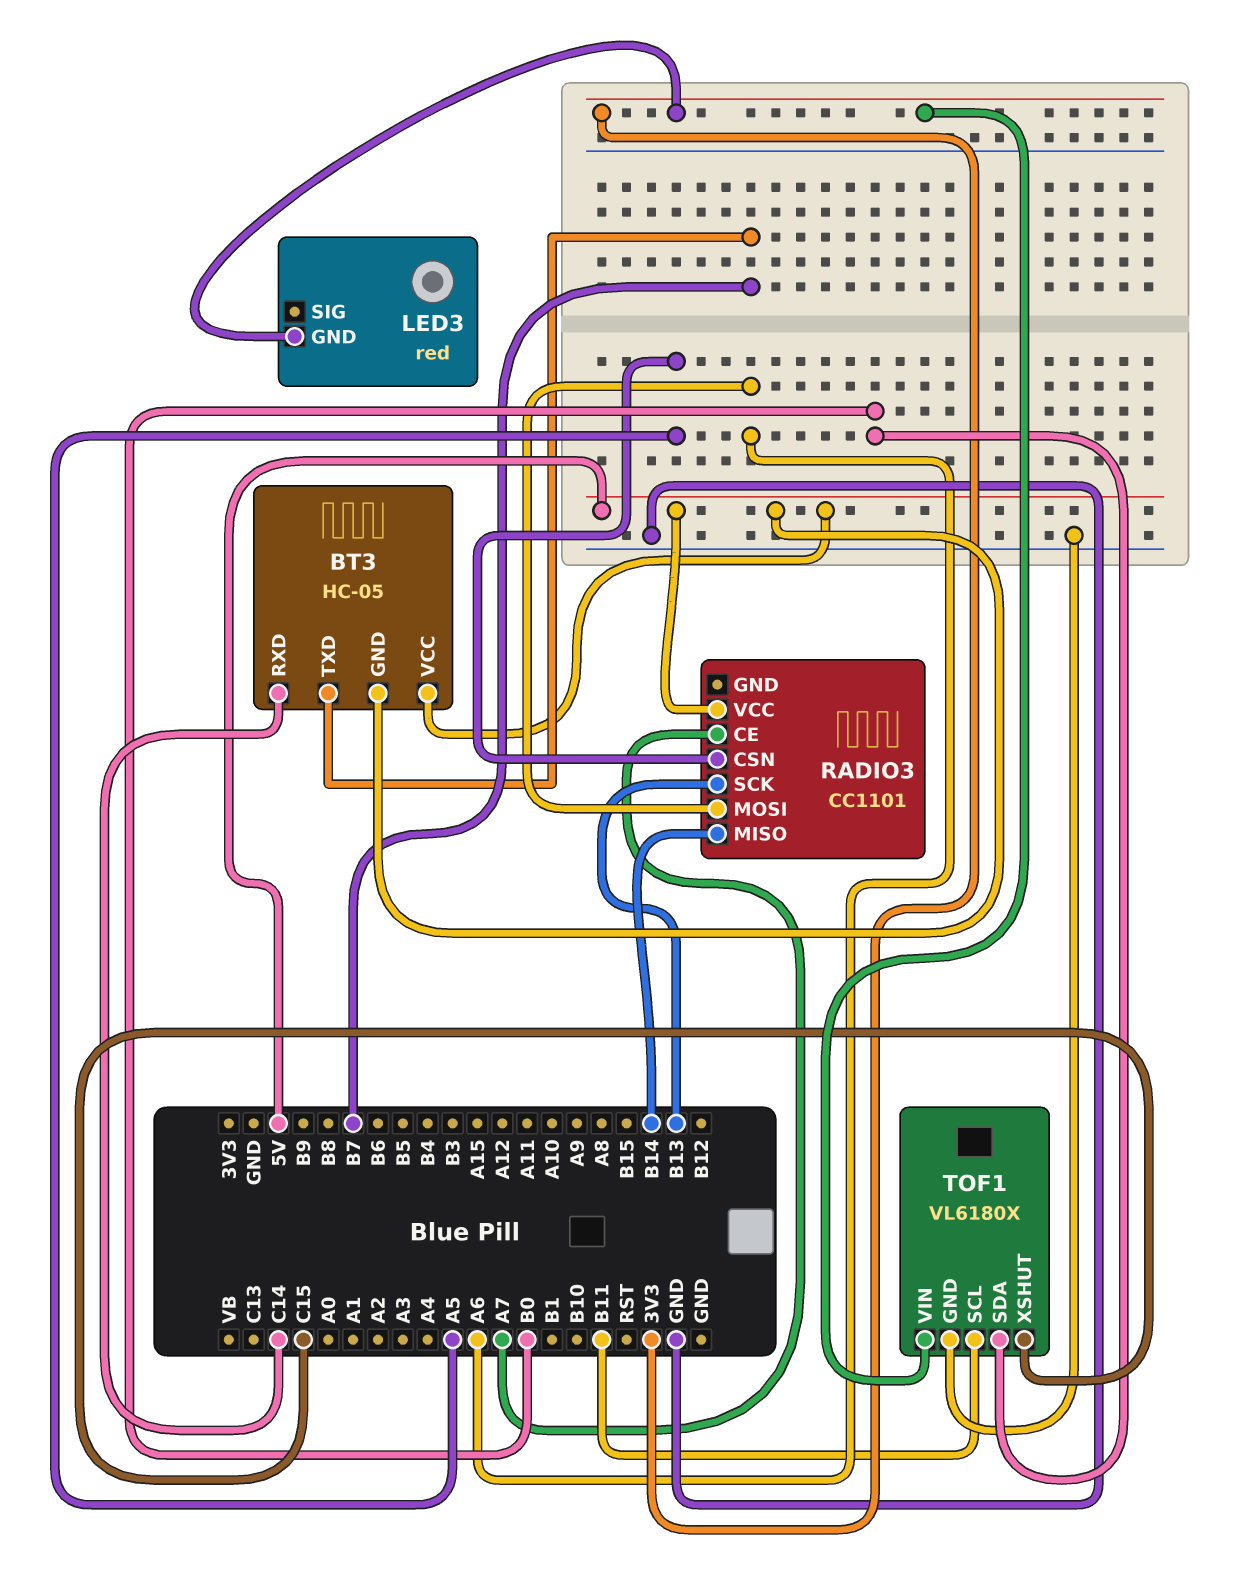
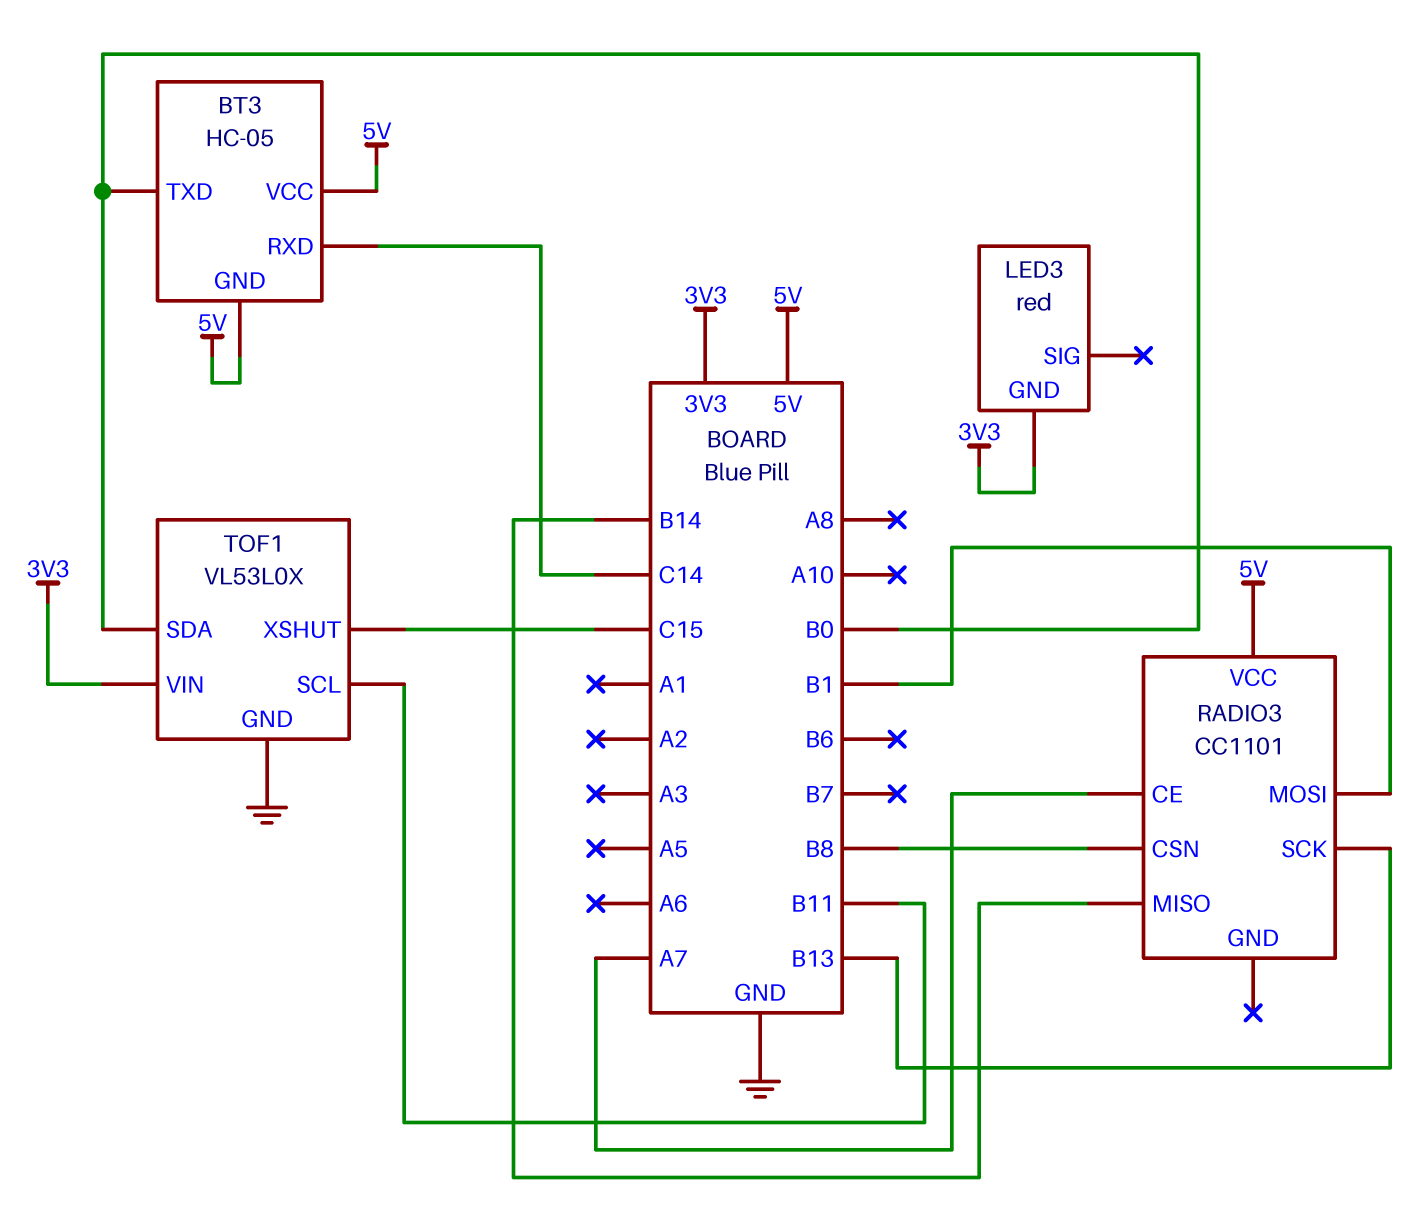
BT3 pin TXD: B7 -> B0
RADIO3 pin CSN: A5 -> B8
RADIO3 pin MOSI: A6 -> B1
TOF1: VL6180X -> VL53L0X

